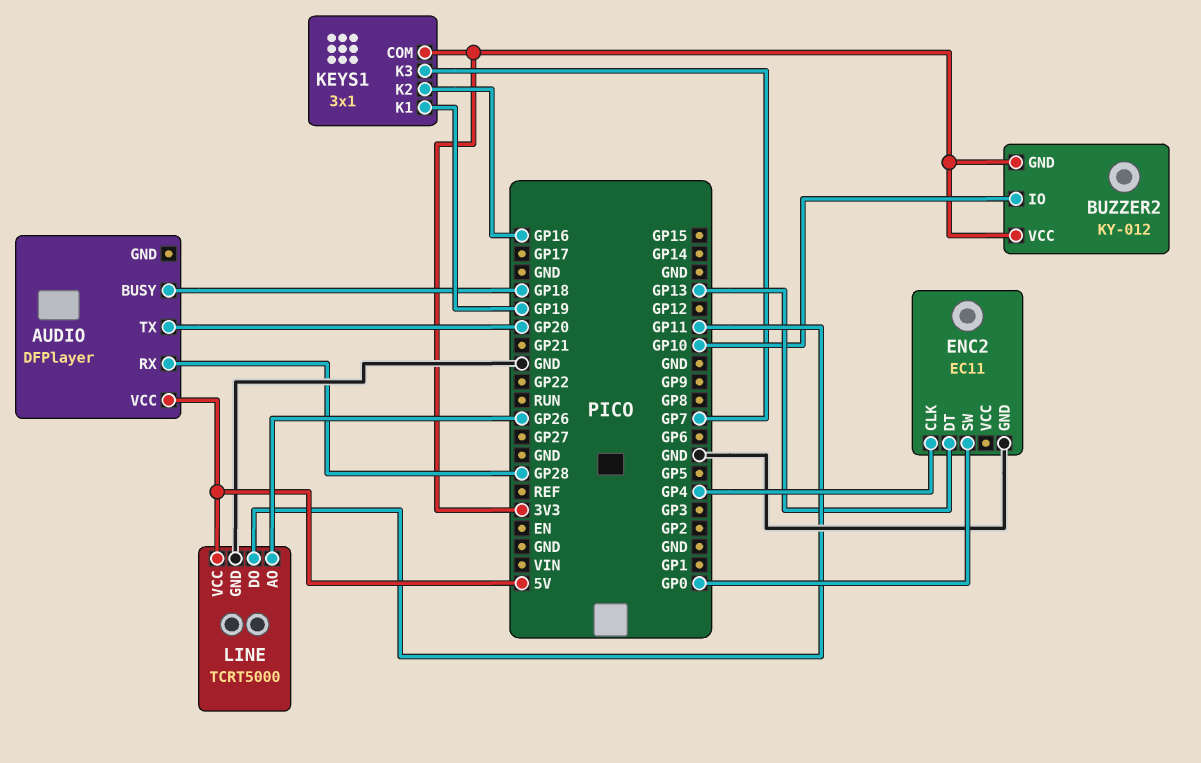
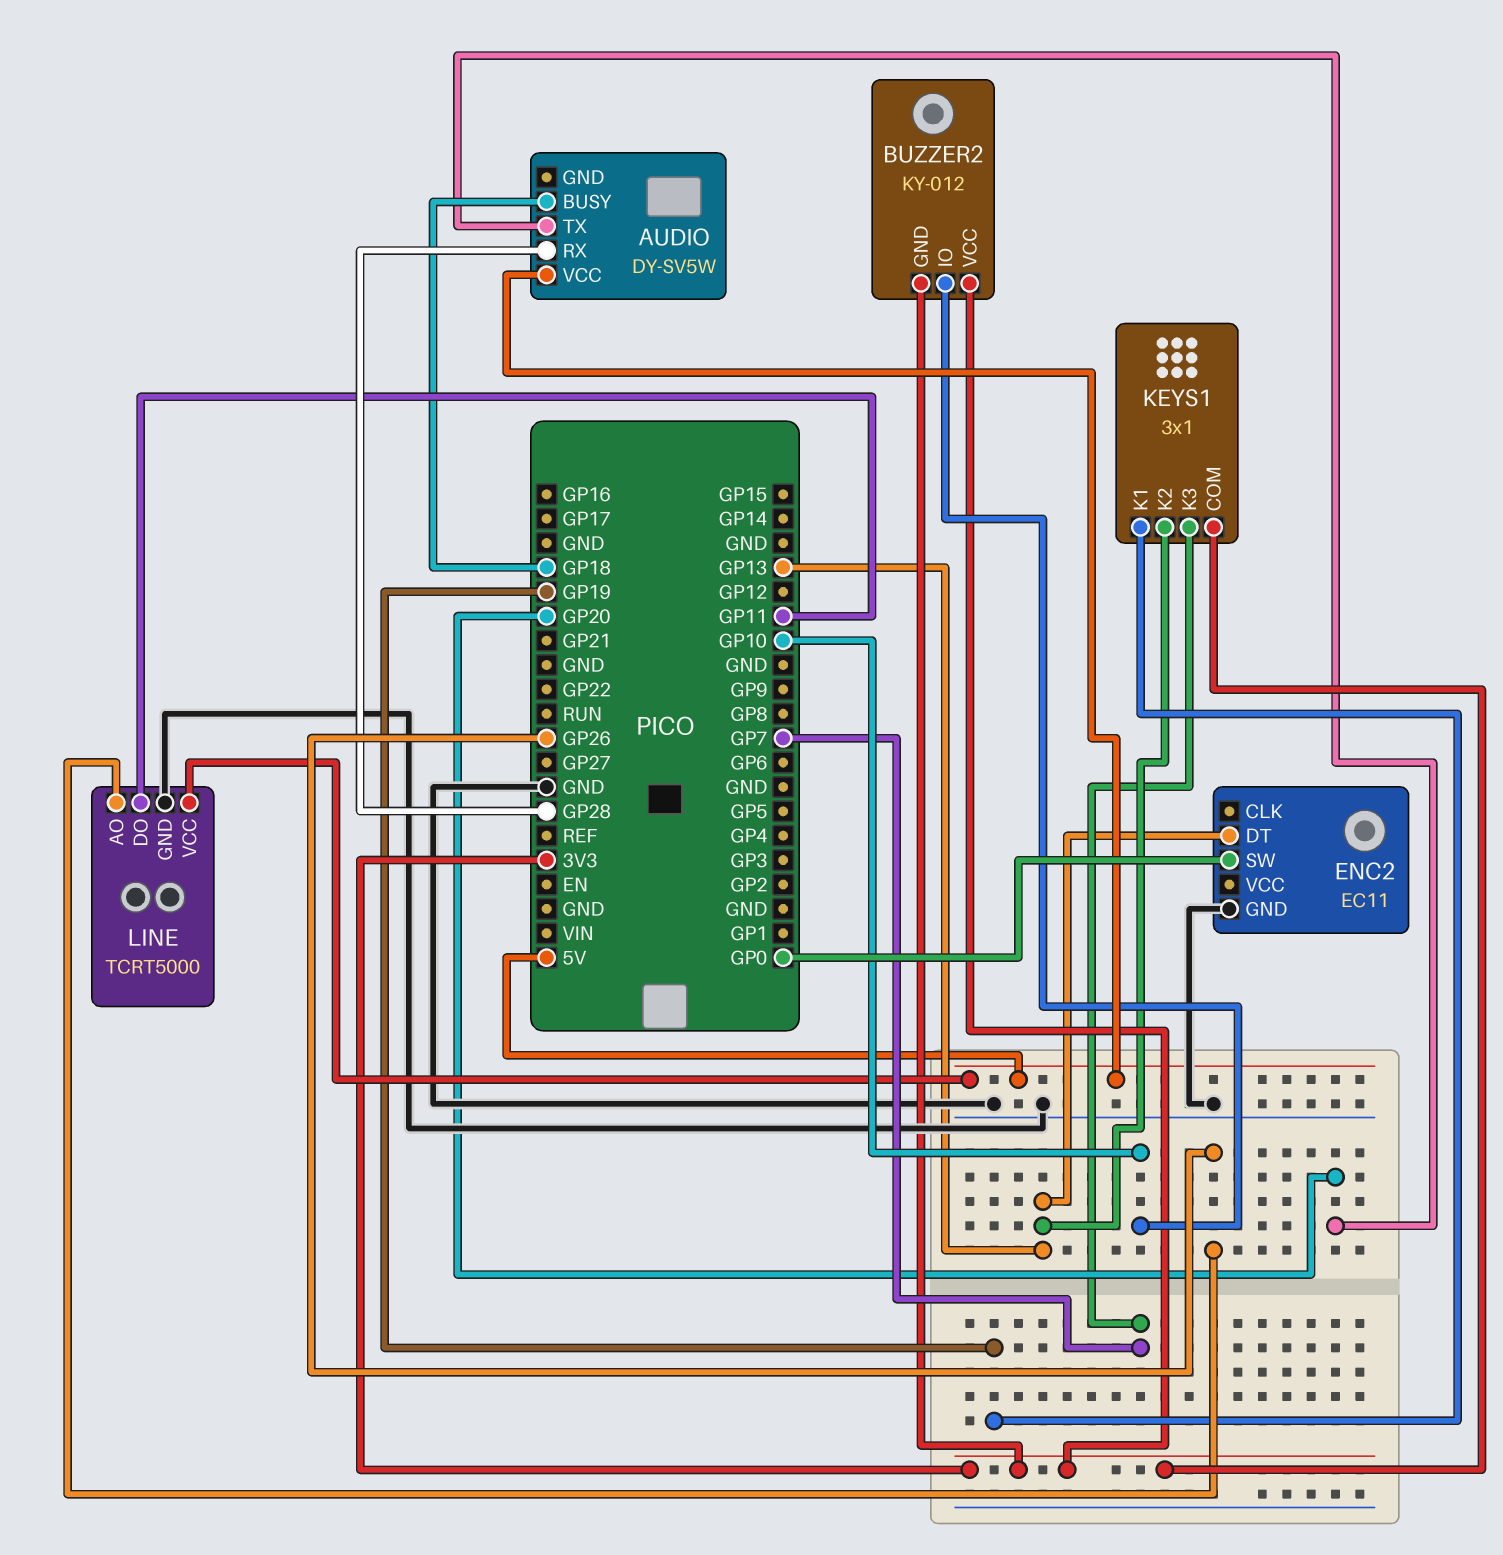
AUDIO: DFPlayer -> DY-SV5W
ENC2 pin CLK: GP4 -> none
KEYS1 pin K2: GP16 -> GP13

